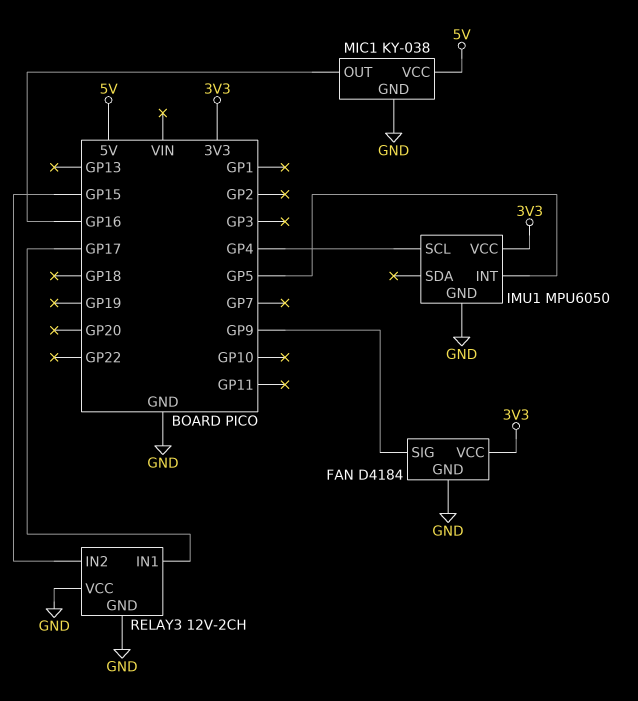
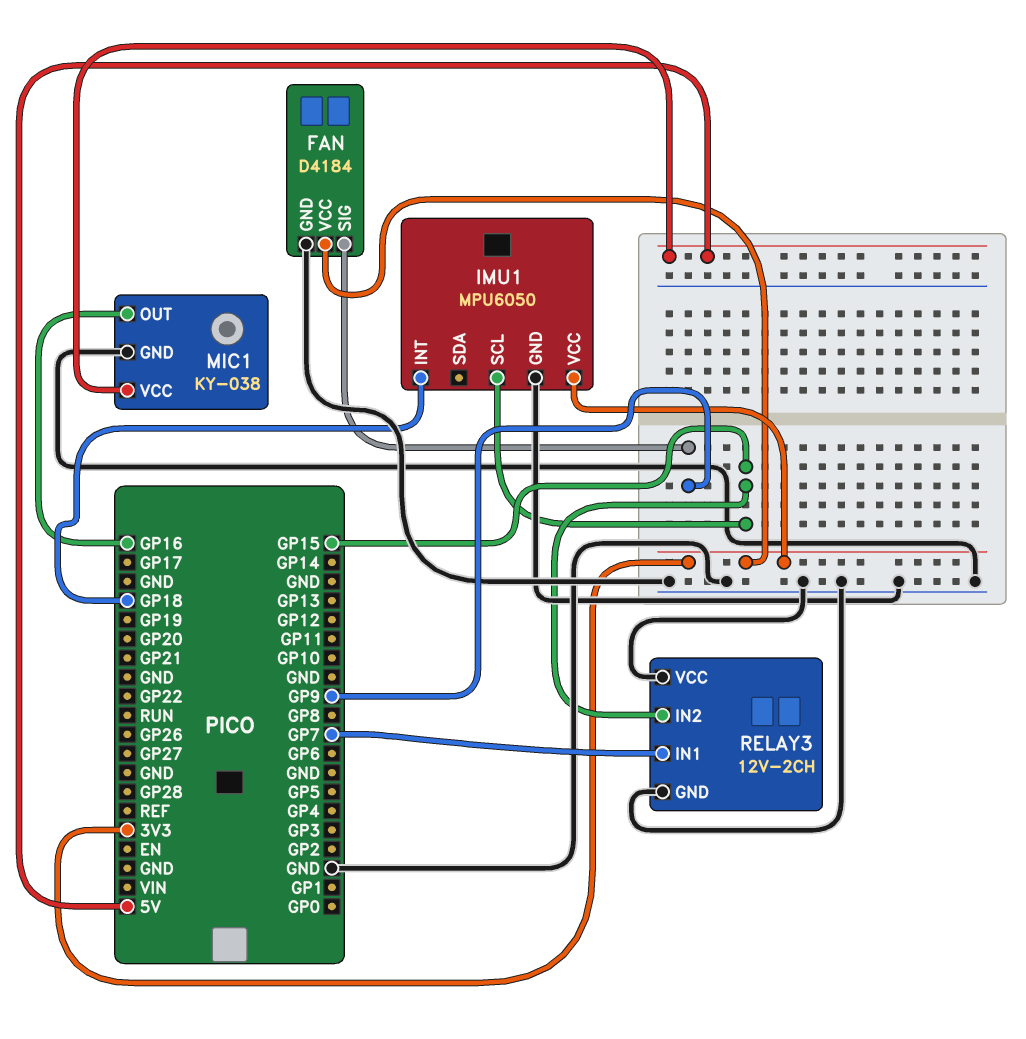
IMU1 pin INT: GP5 -> GP18
IMU1 pin SCL: GP4 -> GP15
RELAY3 pin IN1: GP17 -> GP7

